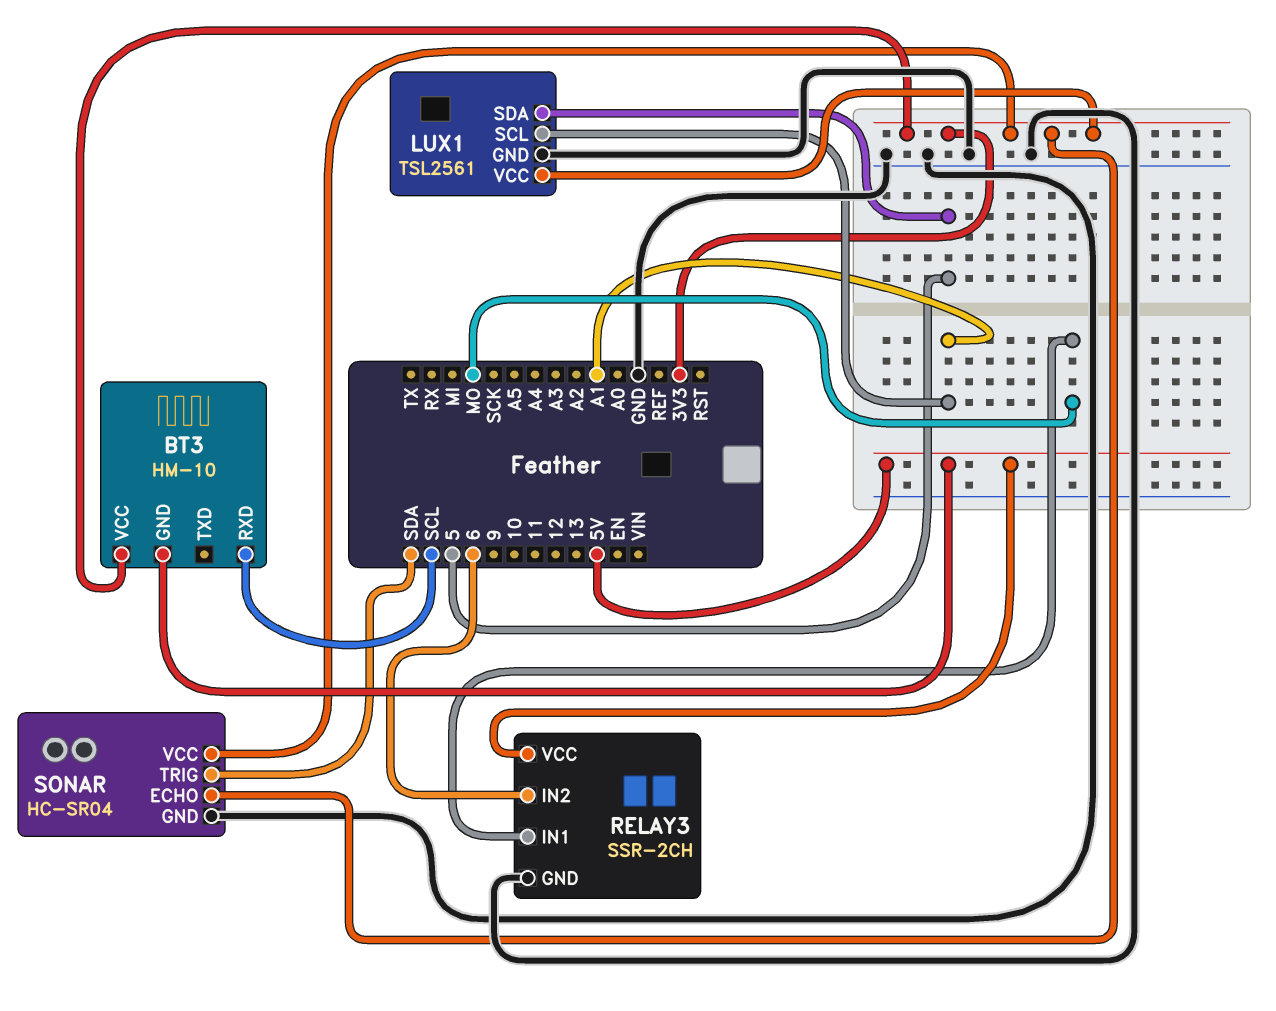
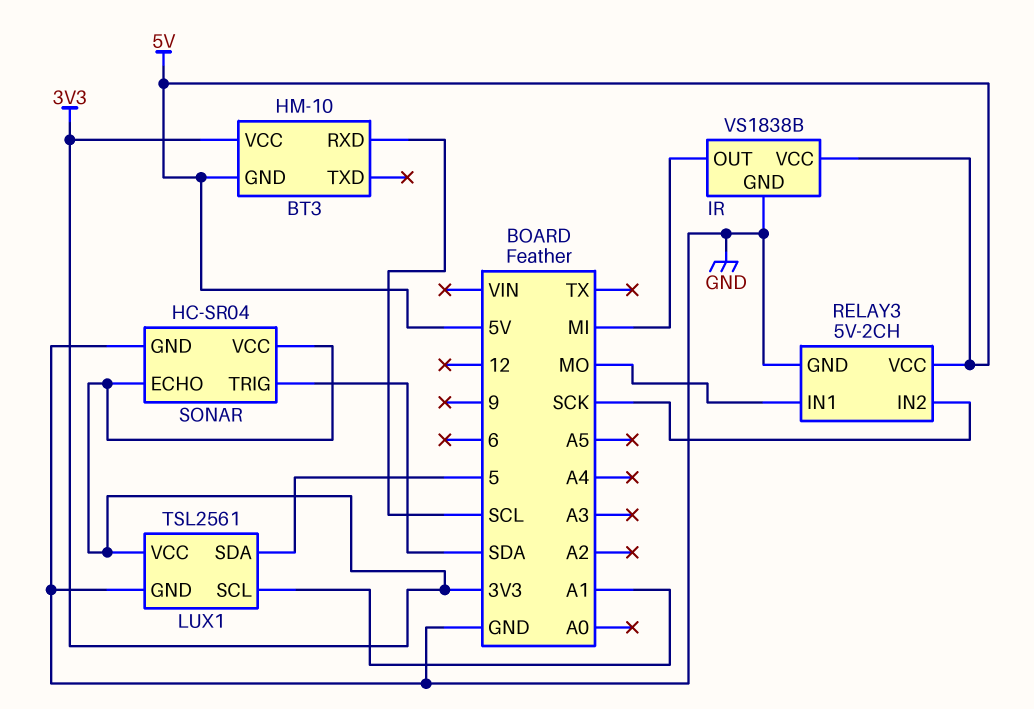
IR: none -> VS1838B
IR pin GND: none -> GND
IR pin OUT: none -> MI
IR pin VCC: none -> 5V
RELAY3: SSR-2CH -> 5V-2CH
RELAY3 pin IN2: 6 -> SCK

